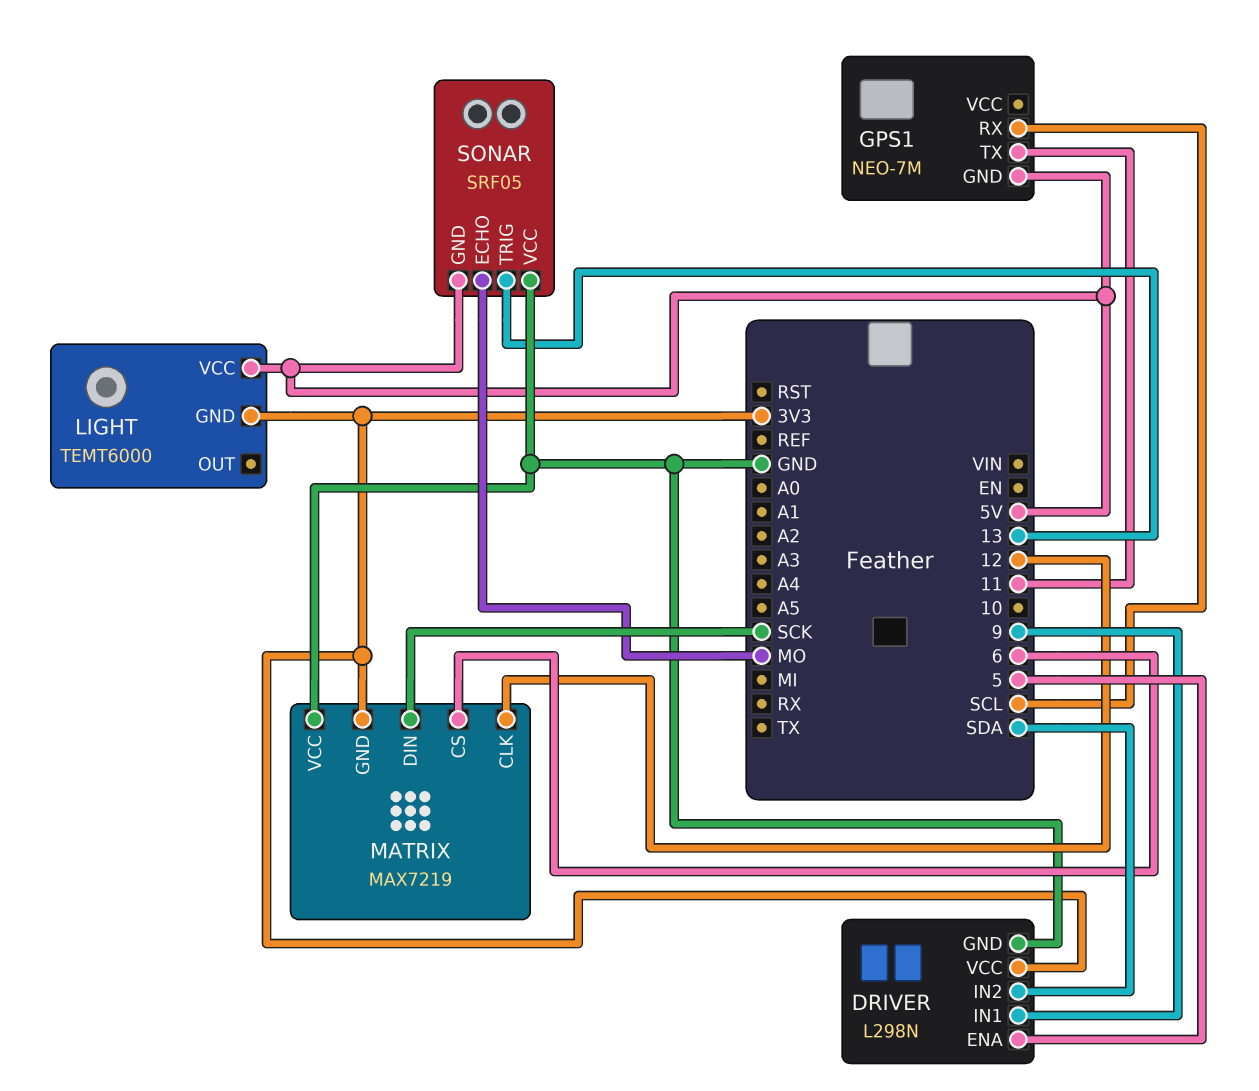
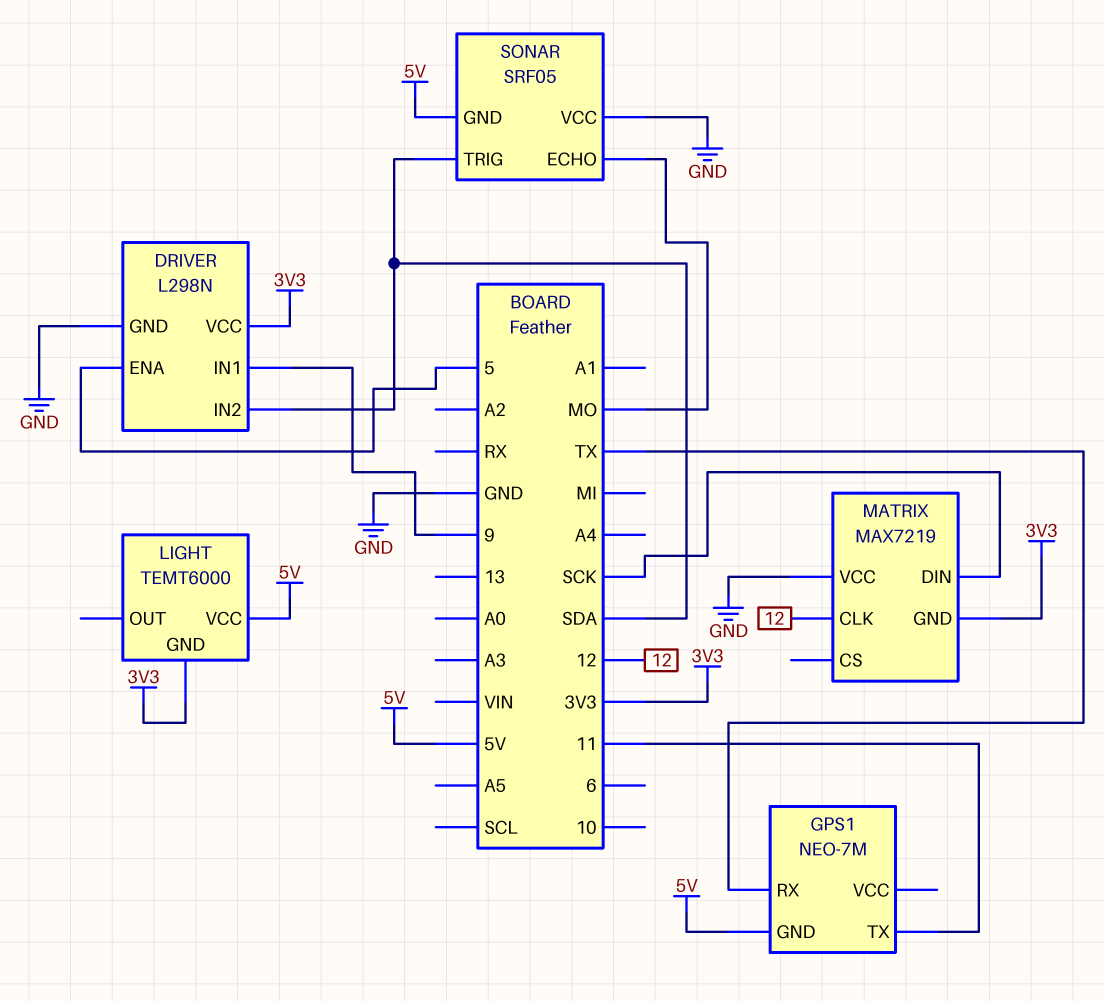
GPS1 pin RX: SCL -> TX
MATRIX pin CS: 6 -> none
SONAR pin TRIG: 13 -> SDA

